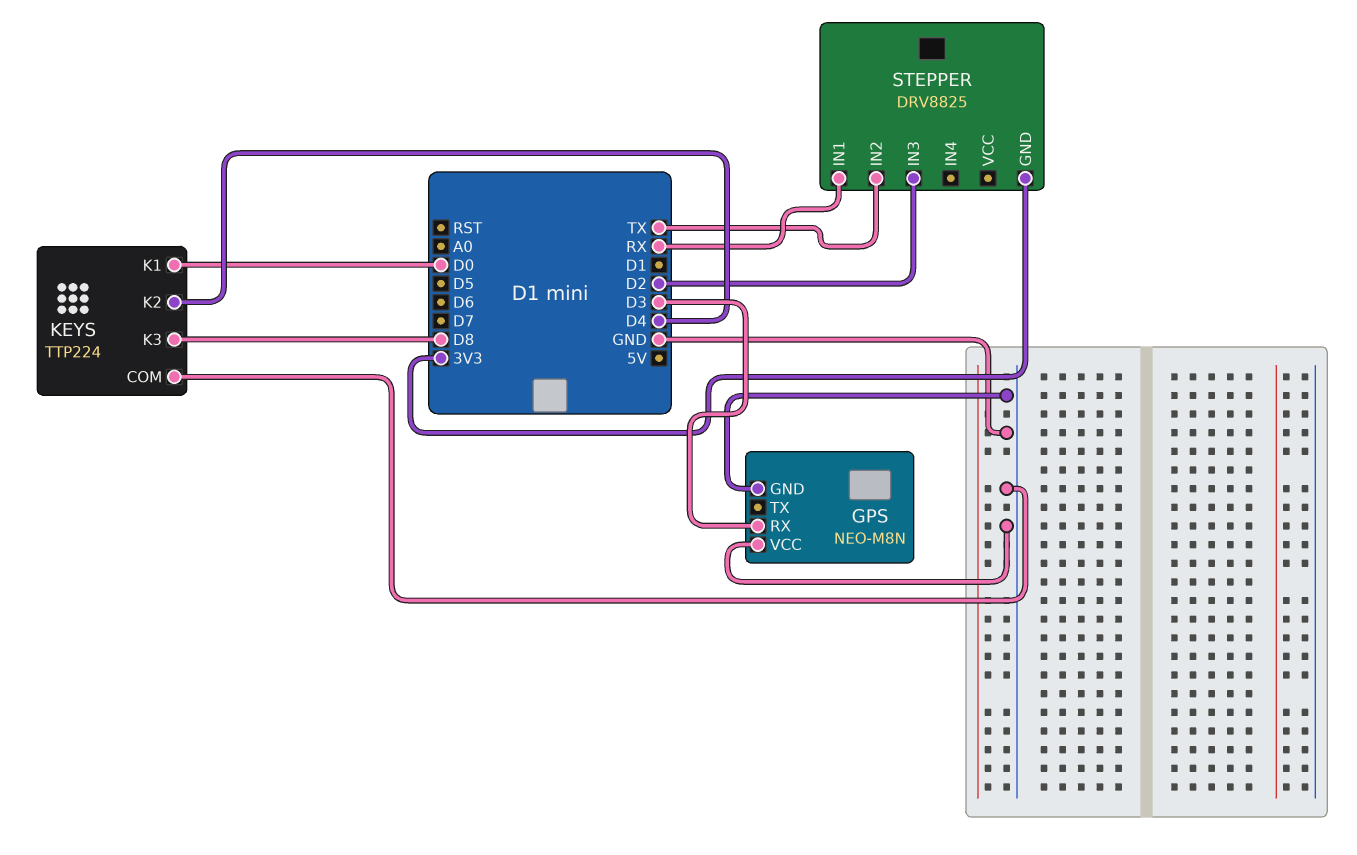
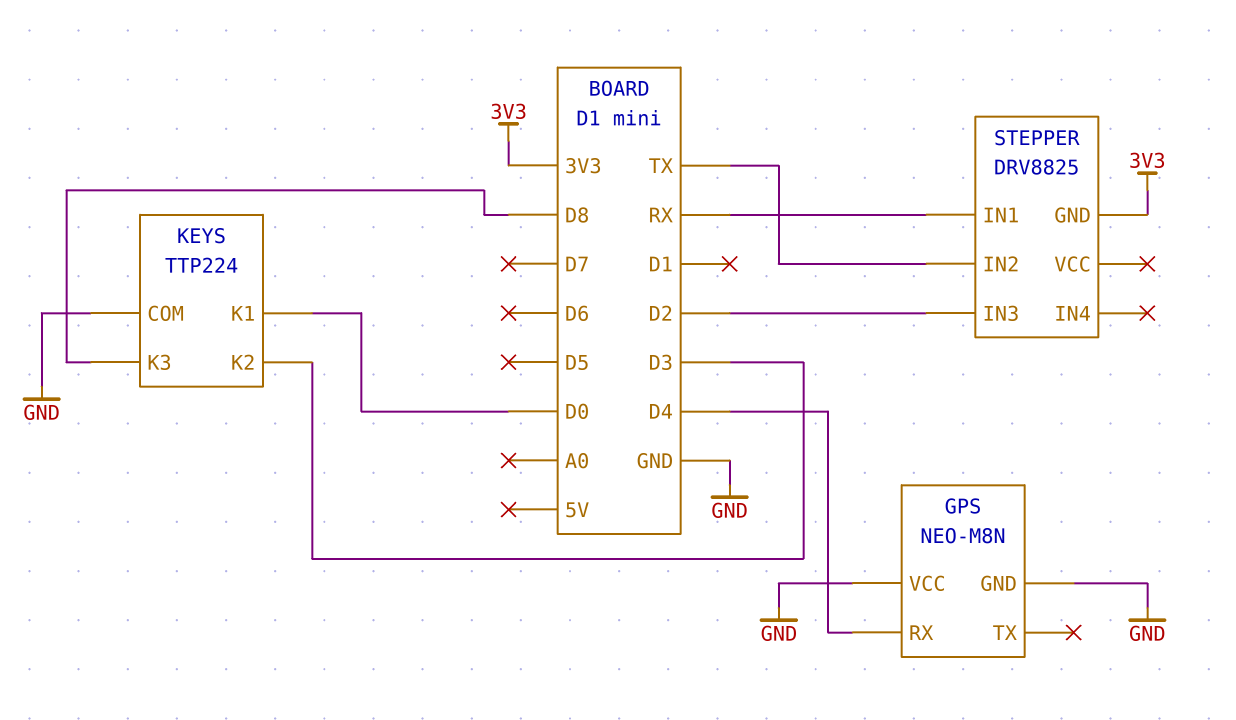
GPS pin RX: D3 -> D4
KEYS pin K2: D4 -> D3

